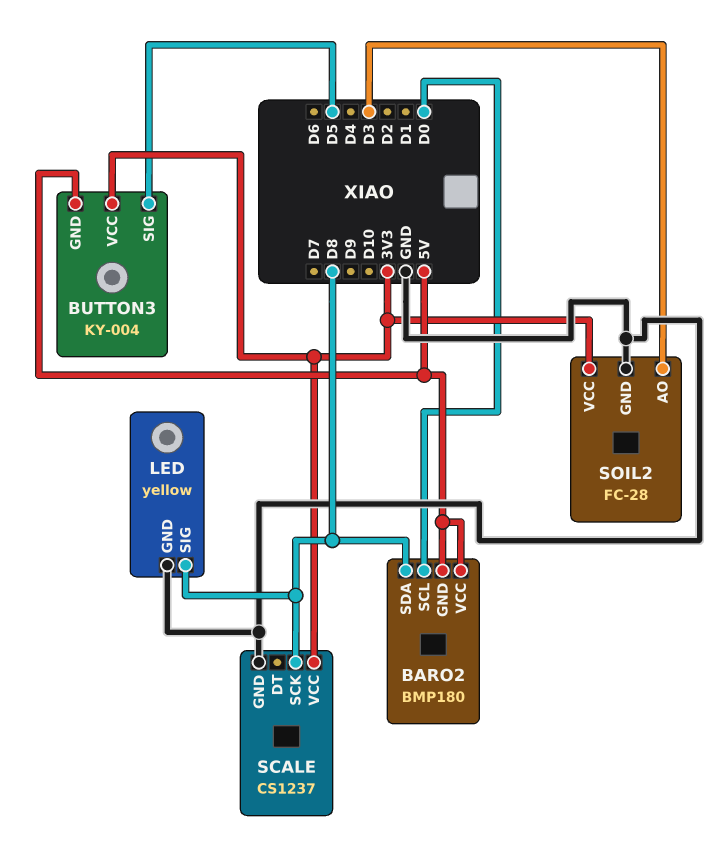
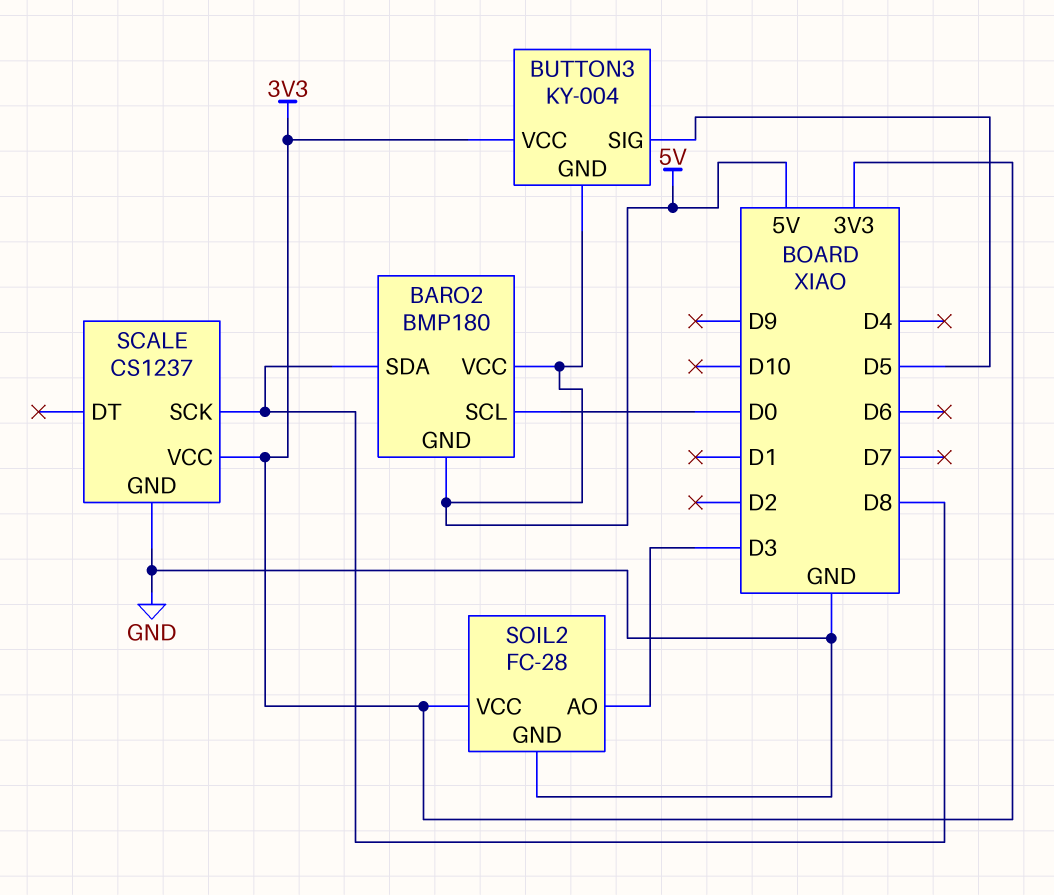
LED: yellow -> none
LED pin GND: GND -> none
LED pin SIG: D8 -> none

